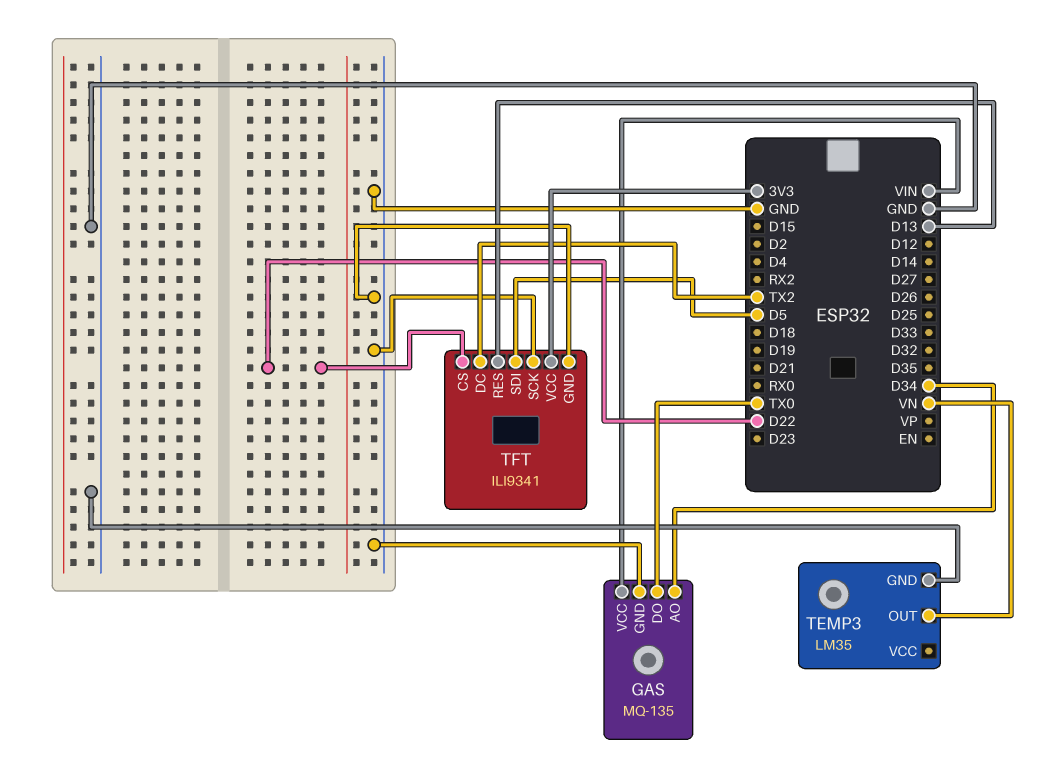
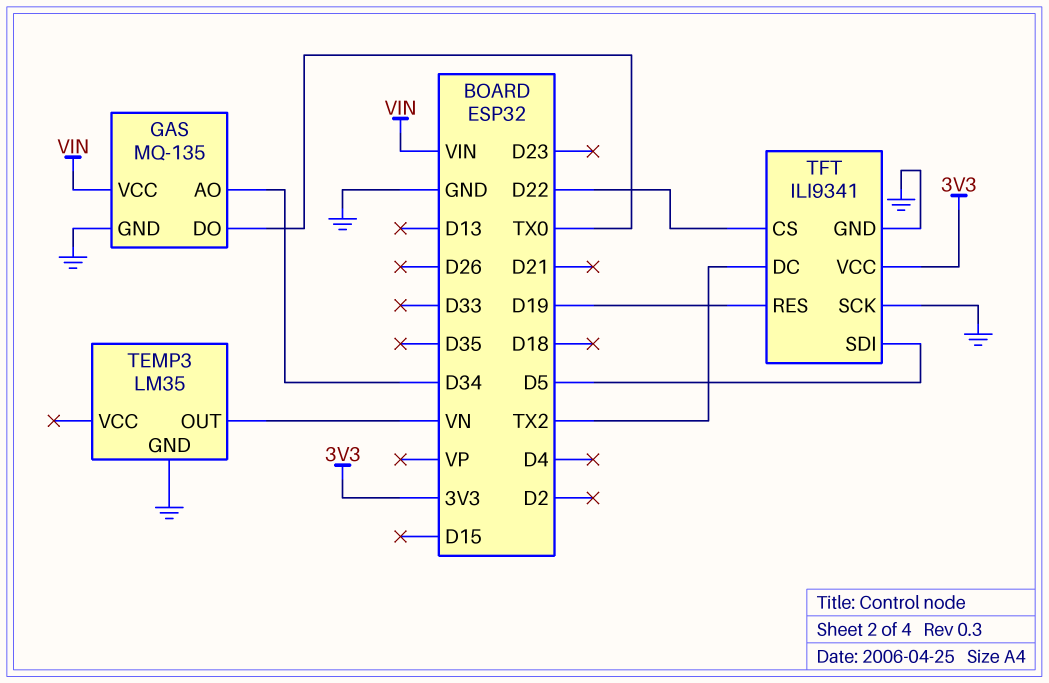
TFT pin RES: D13 -> D19

